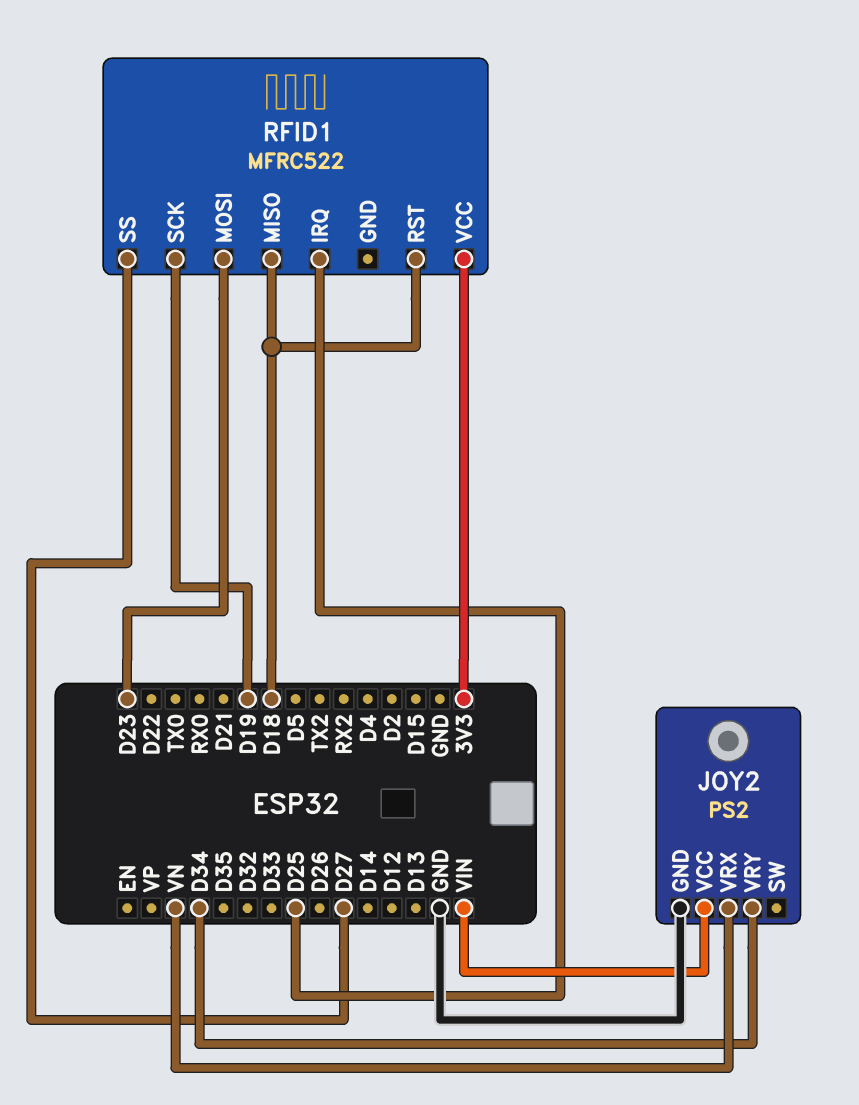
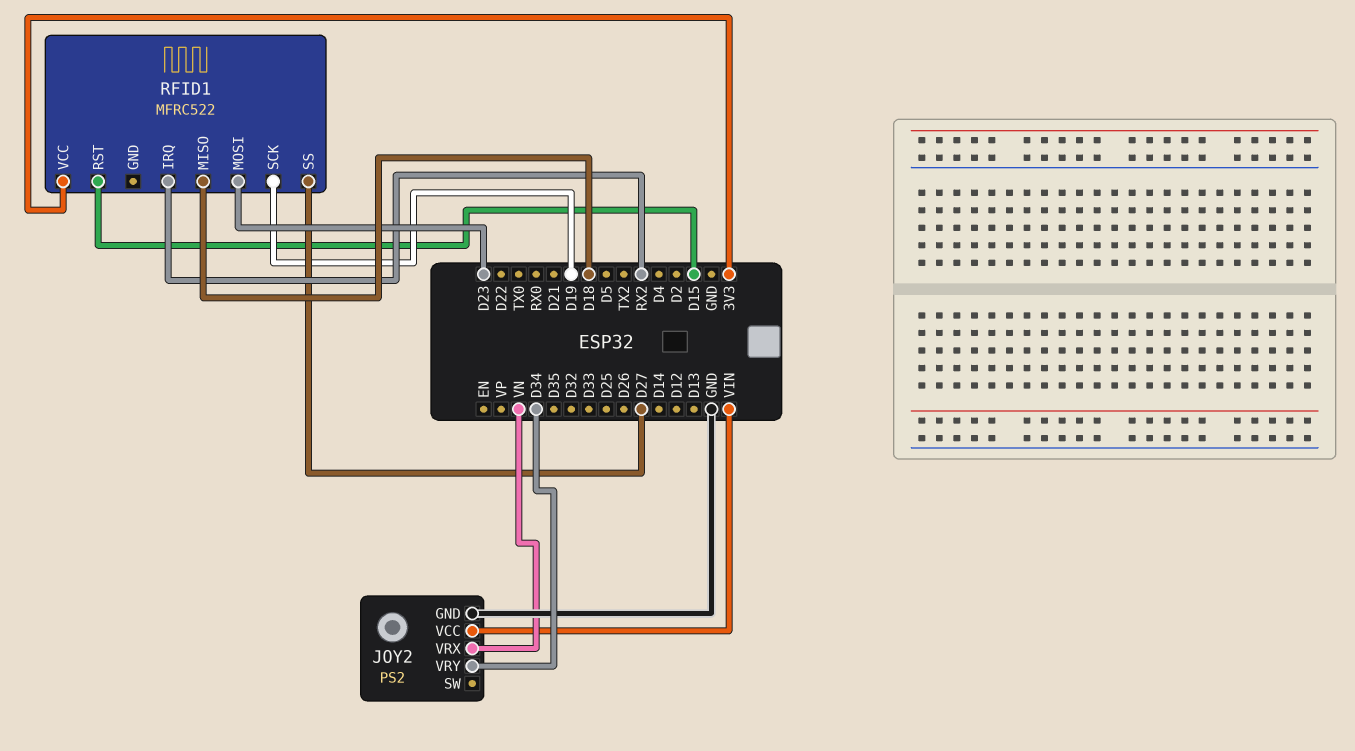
RFID1 pin IRQ: D25 -> RX2
RFID1 pin RST: D18 -> D15

